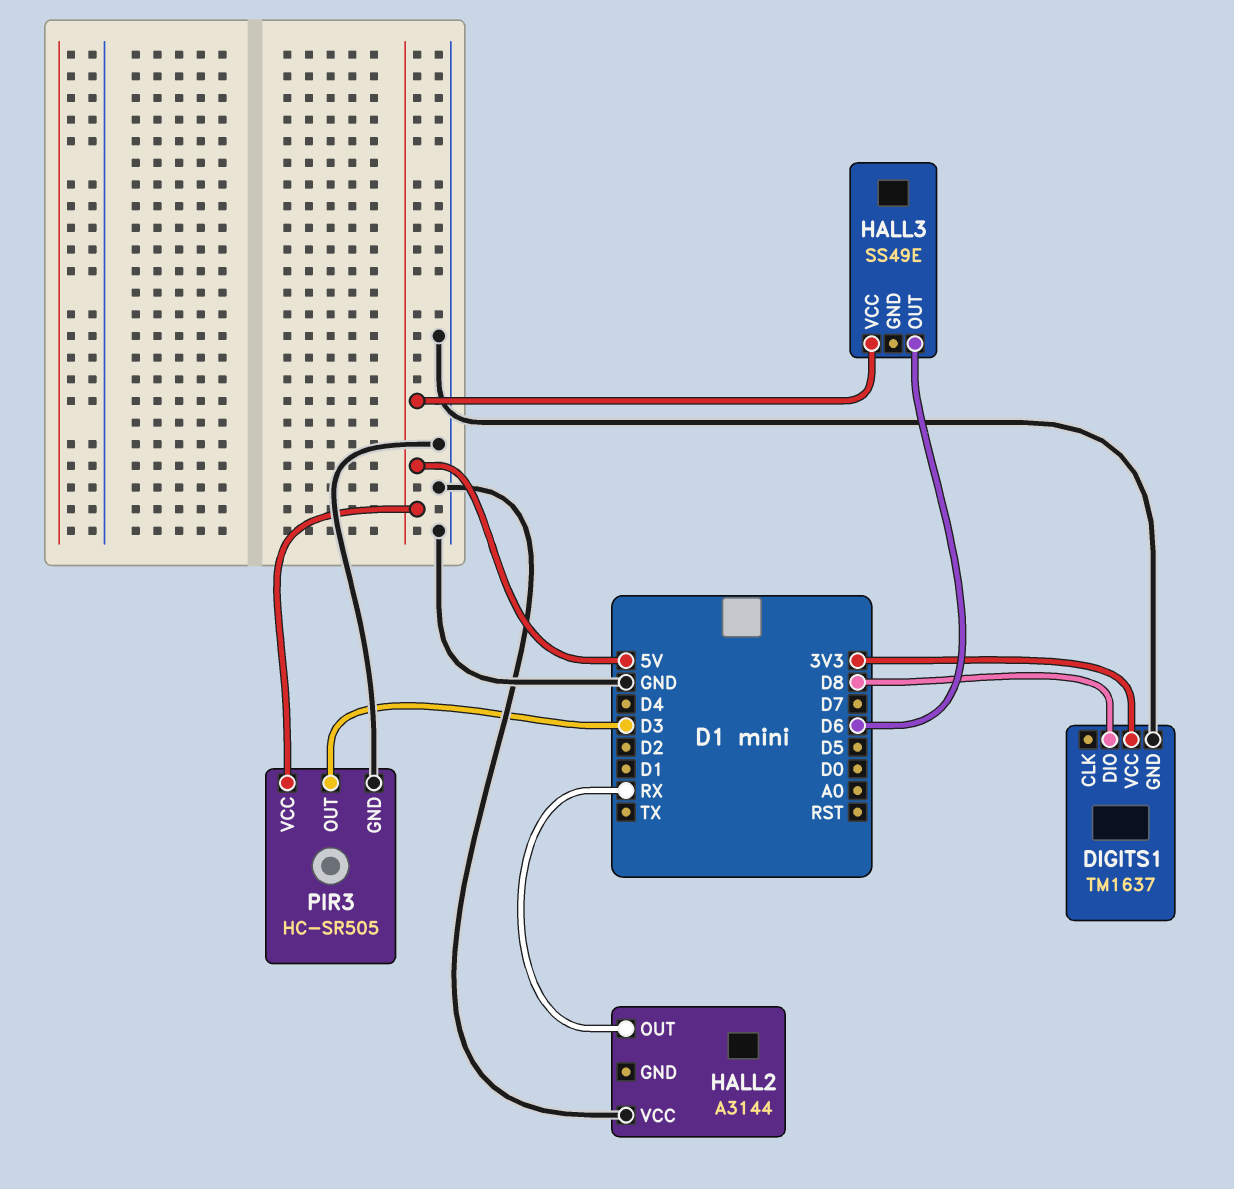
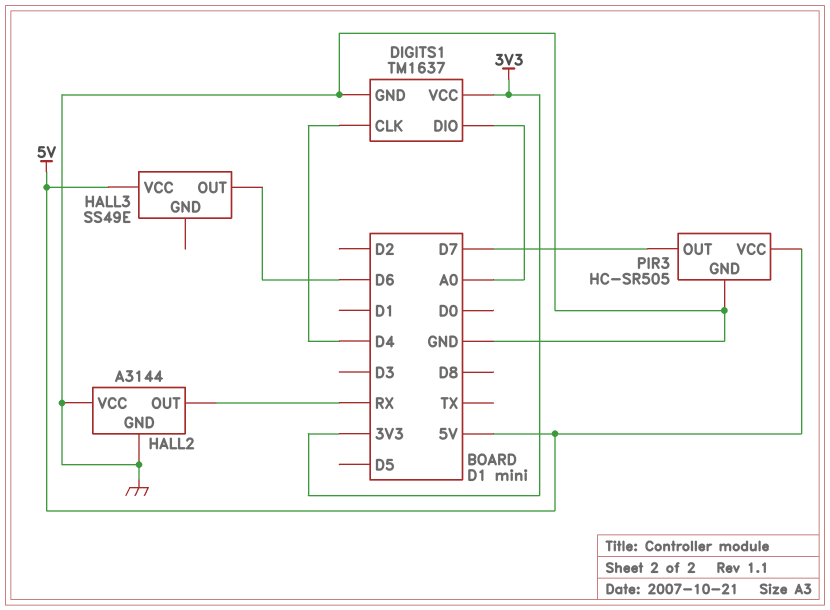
DIGITS1 pin CLK: none -> D4
DIGITS1 pin DIO: D8 -> A0
HALL2 pin GND: none -> GND
PIR3 pin OUT: D3 -> D7

